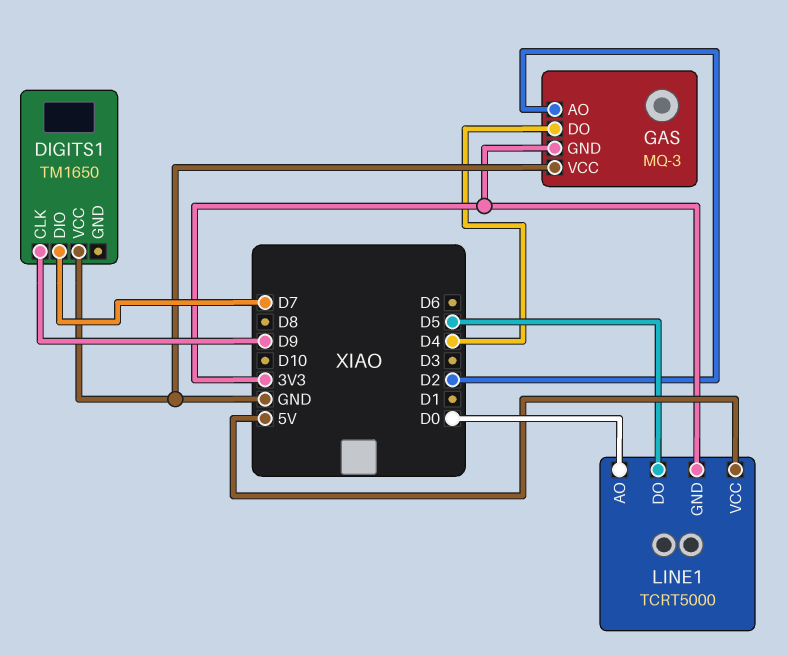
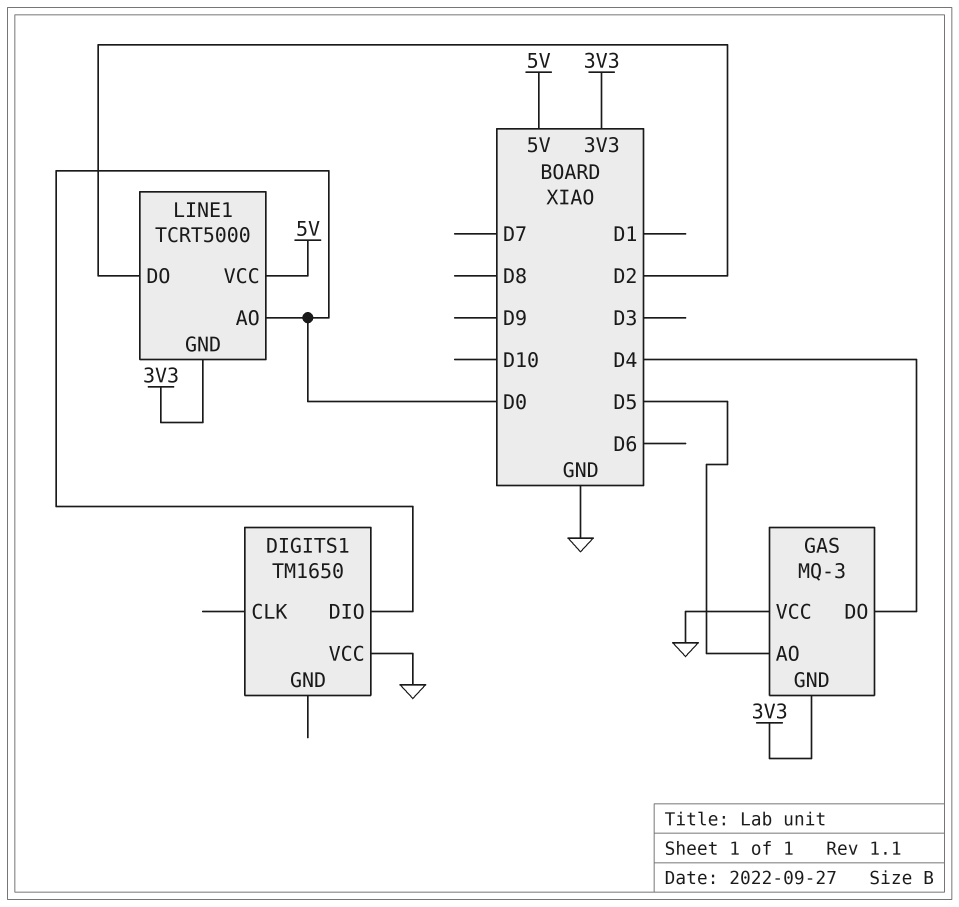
DIGITS1 pin CLK: D9 -> none
DIGITS1 pin DIO: D7 -> D0
GAS pin AO: D2 -> D5
LINE1 pin DO: D5 -> D2

